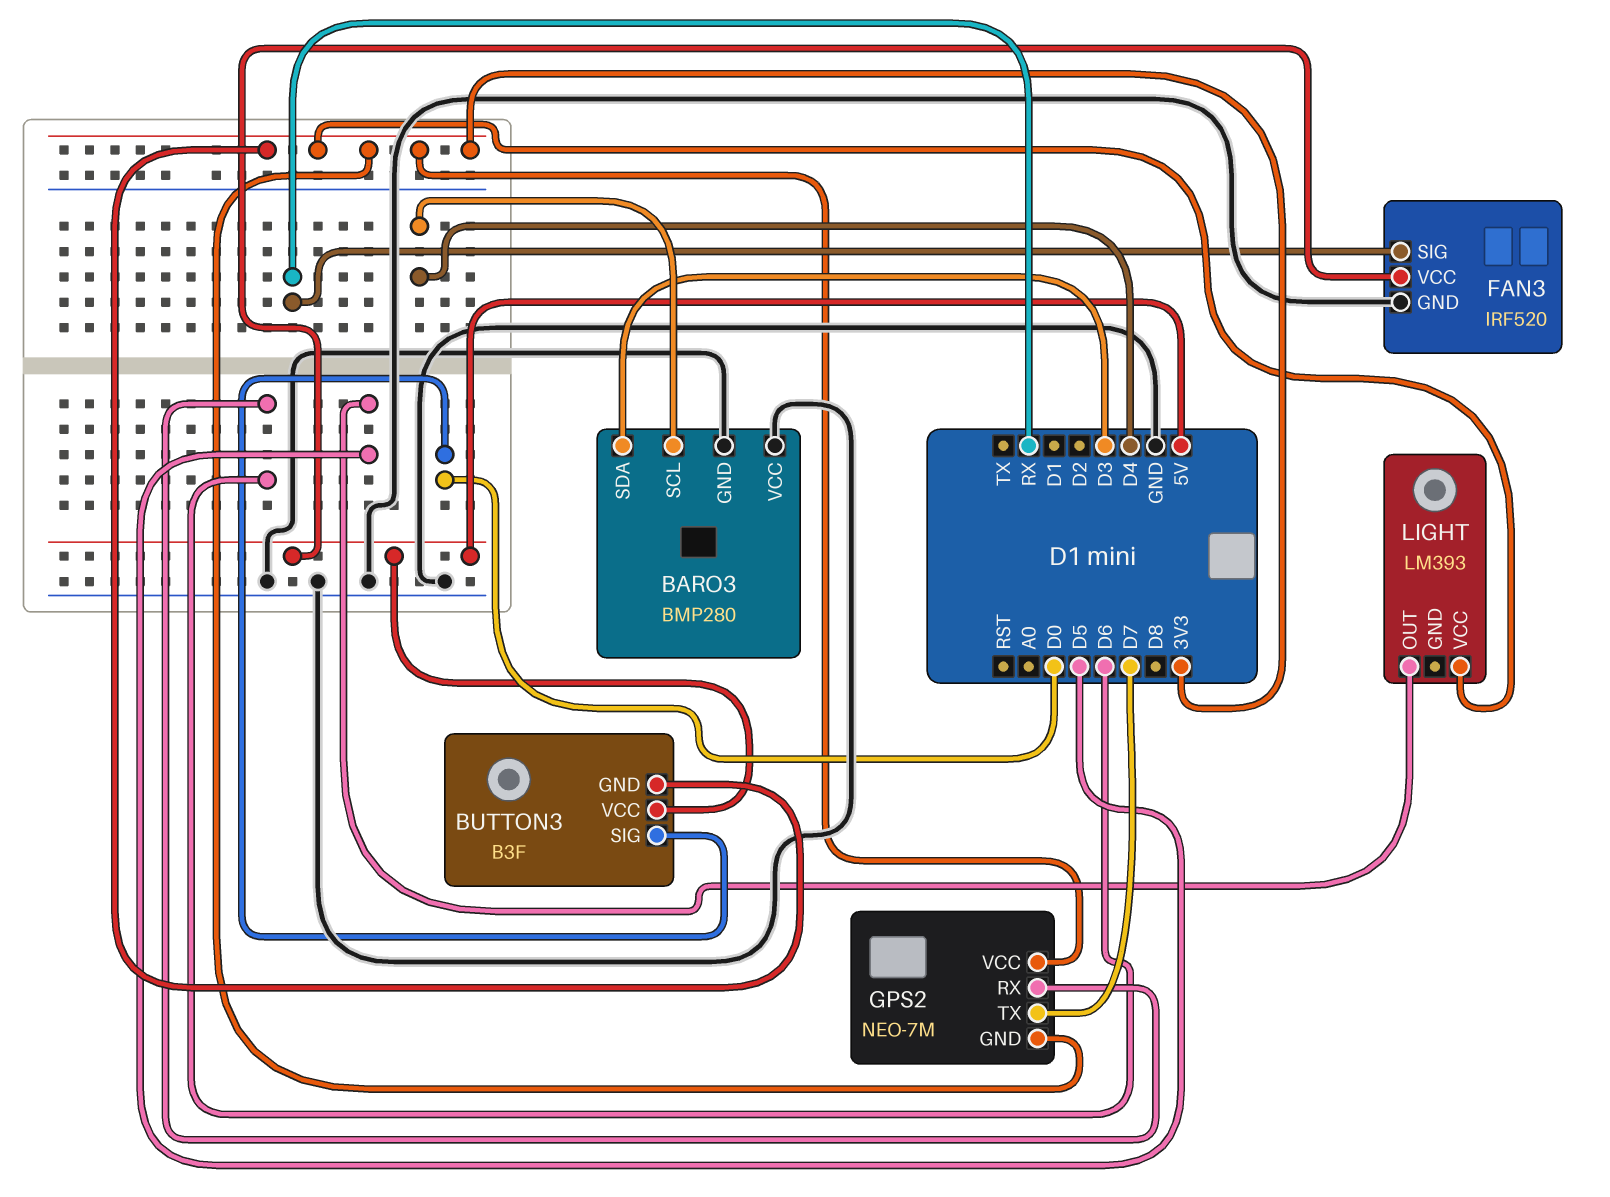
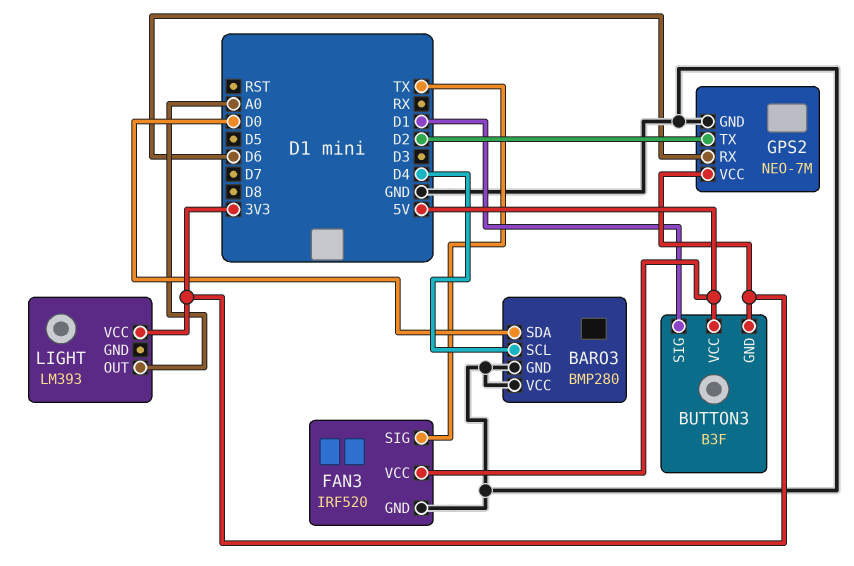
BARO3 pin SDA: D3 -> D0
BUTTON3 pin SIG: D0 -> D1
FAN3 pin SIG: RX -> TX
GPS2 pin GND: 3V3 -> GND
GPS2 pin TX: D7 -> D2
LIGHT pin OUT: D5 -> A0

